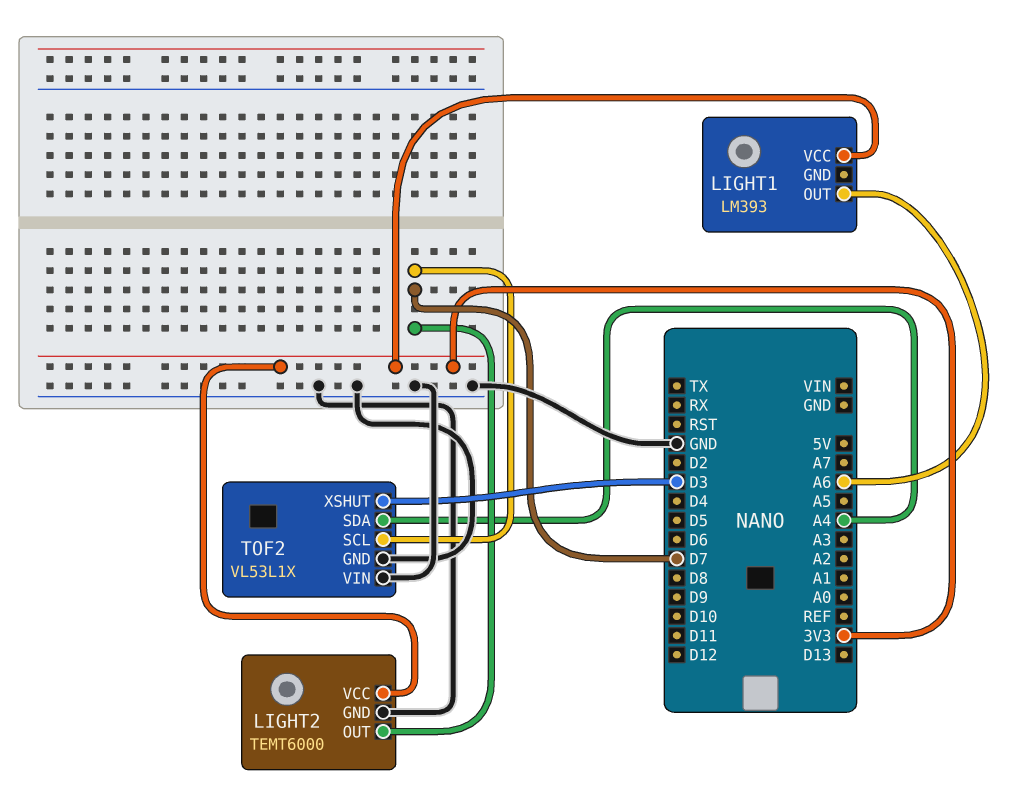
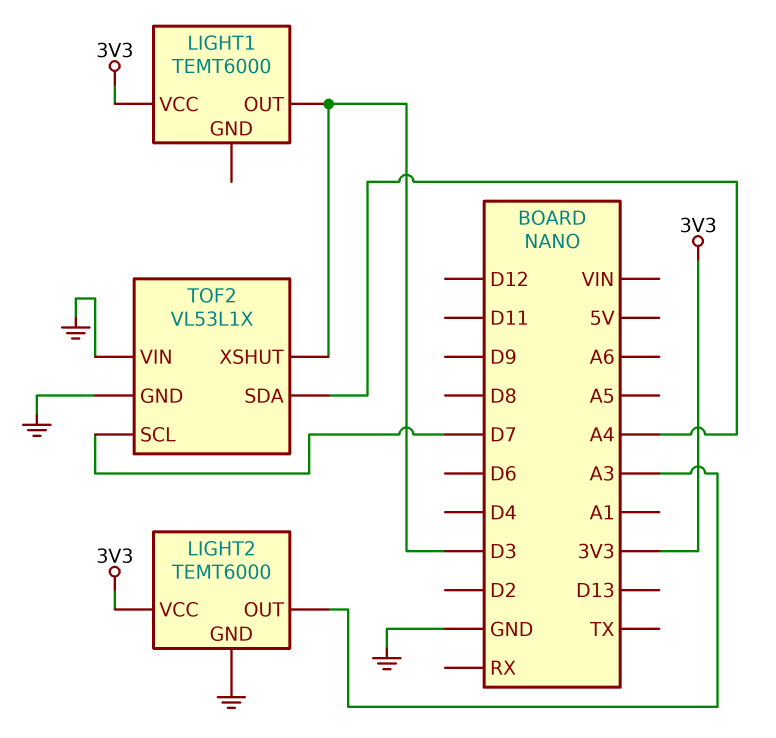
LIGHT1: LM393 -> TEMT6000
LIGHT1 pin OUT: A6 -> D3
LIGHT2 pin OUT: D7 -> A3

